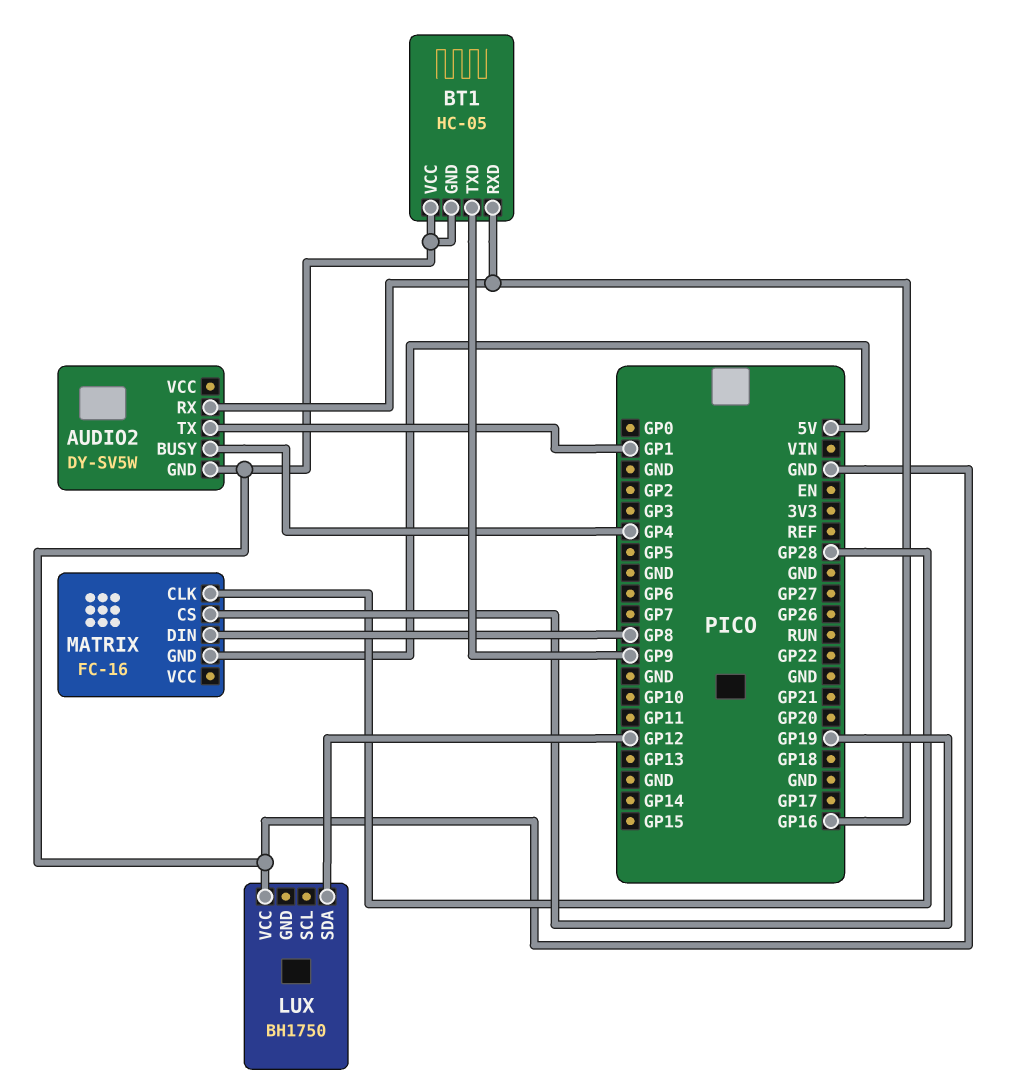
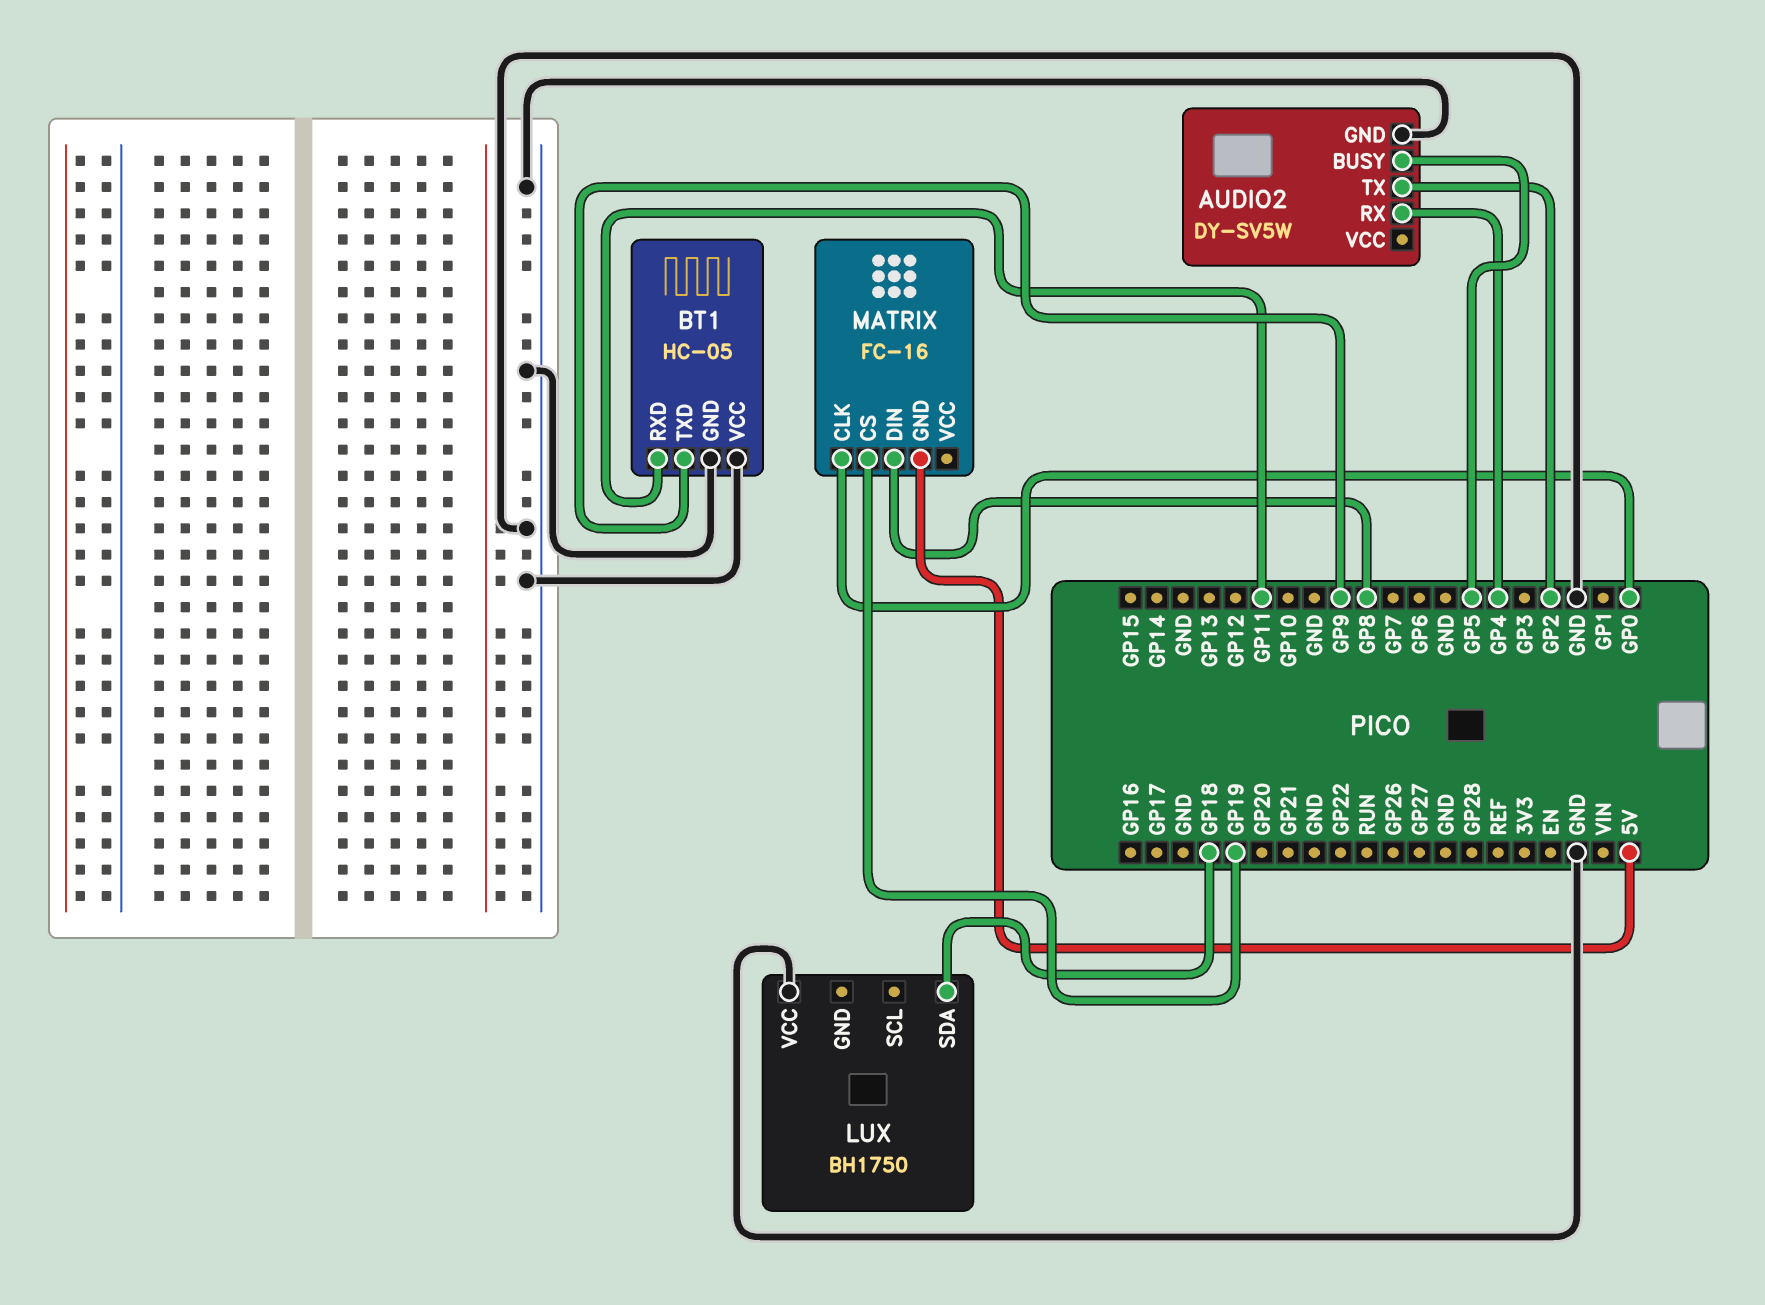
AUDIO2 pin BUSY: GP4 -> GP5
AUDIO2 pin RX: GP16 -> GP4
AUDIO2 pin TX: GP1 -> GP2
BT1 pin RXD: GP16 -> GP11
LUX pin SDA: GP12 -> GP18
MATRIX pin CLK: GP28 -> GP0

